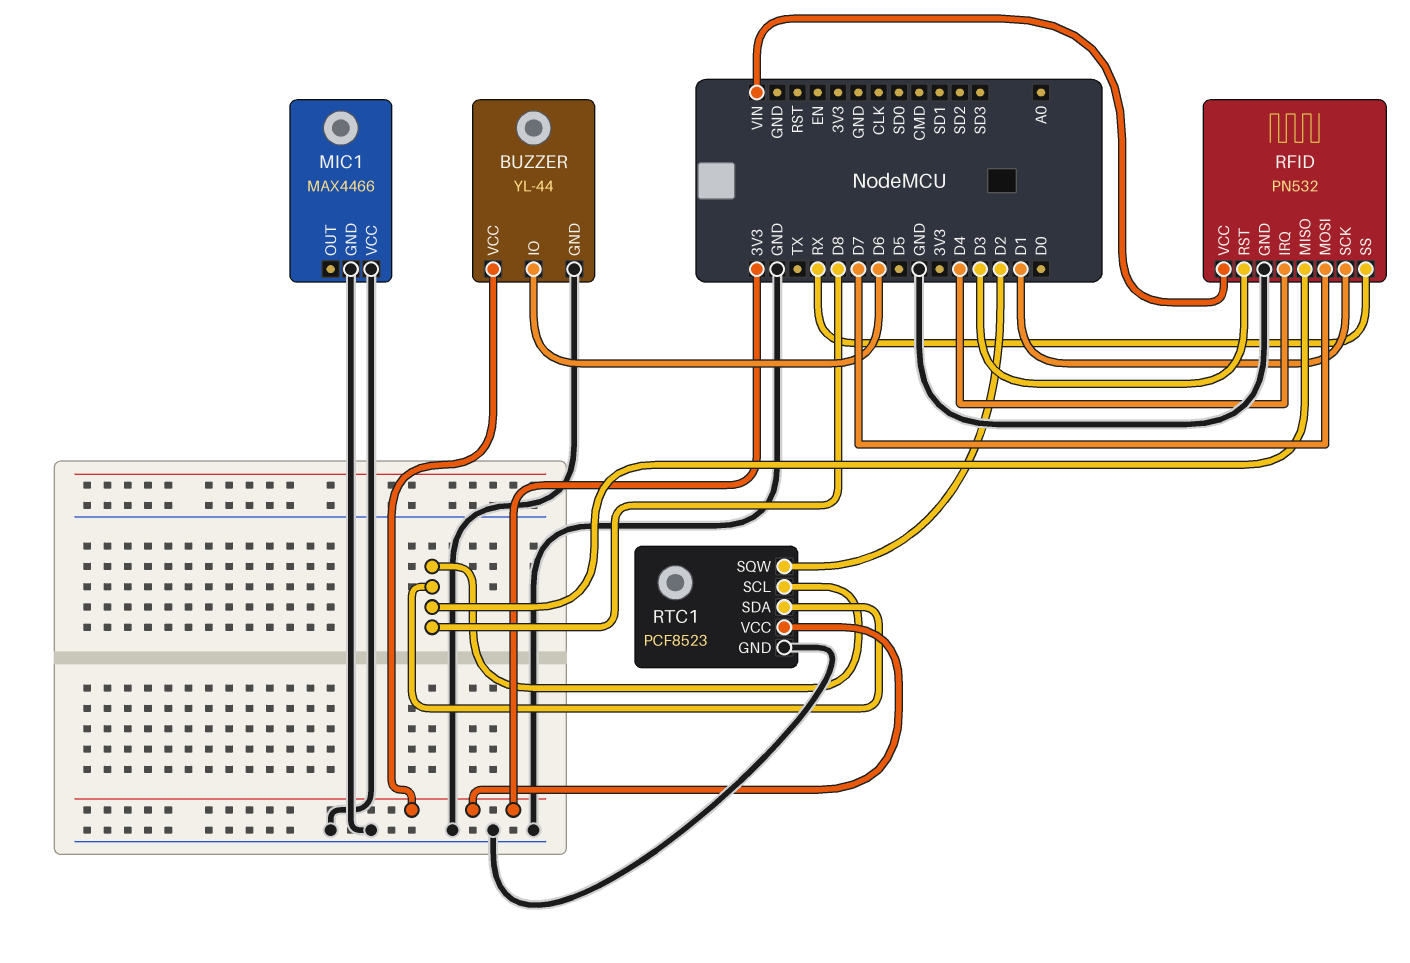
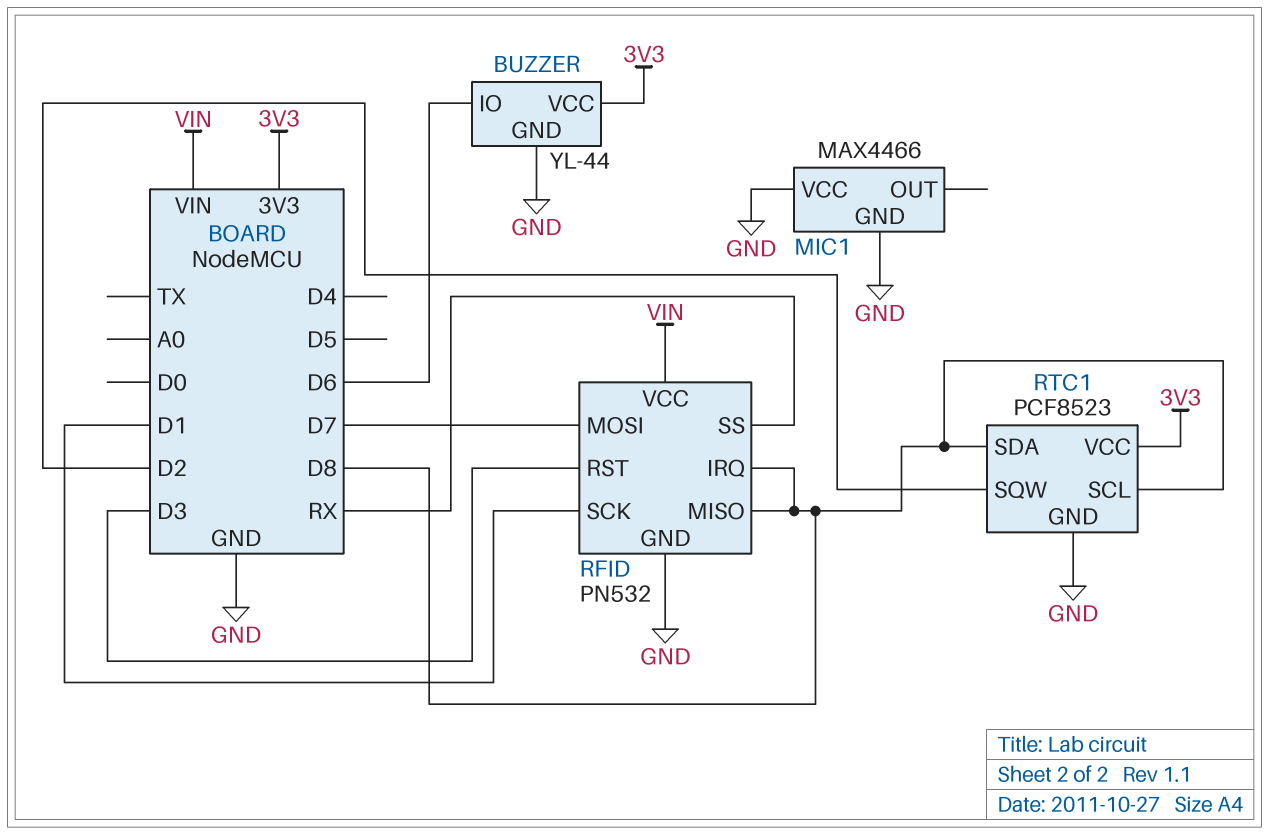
RFID pin IRQ: D4 -> D8

